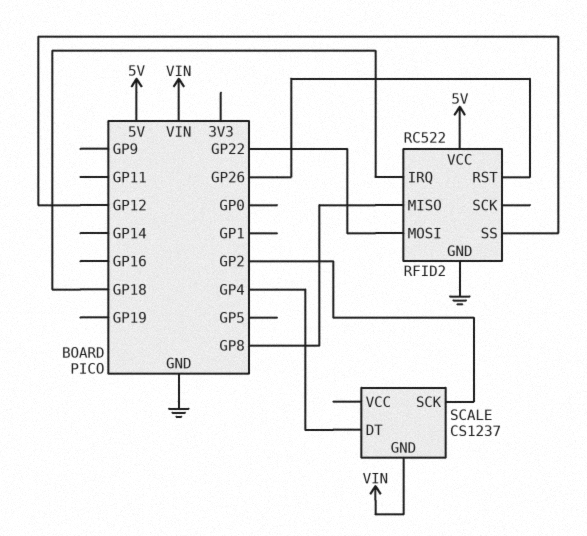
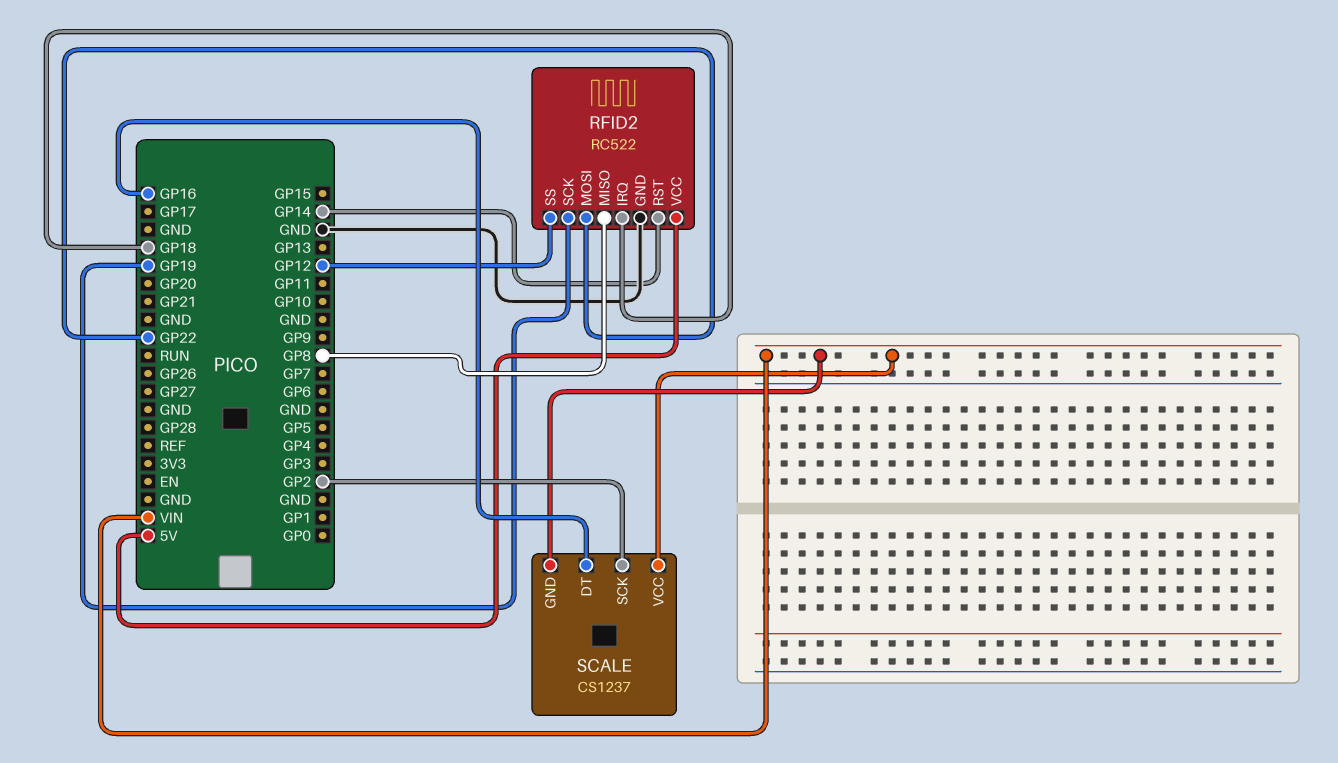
RFID2 pin RST: GP26 -> GP14
RFID2 pin SCK: none -> GP19
SCALE pin DT: GP4 -> GP16
SCALE pin VCC: none -> VIN

